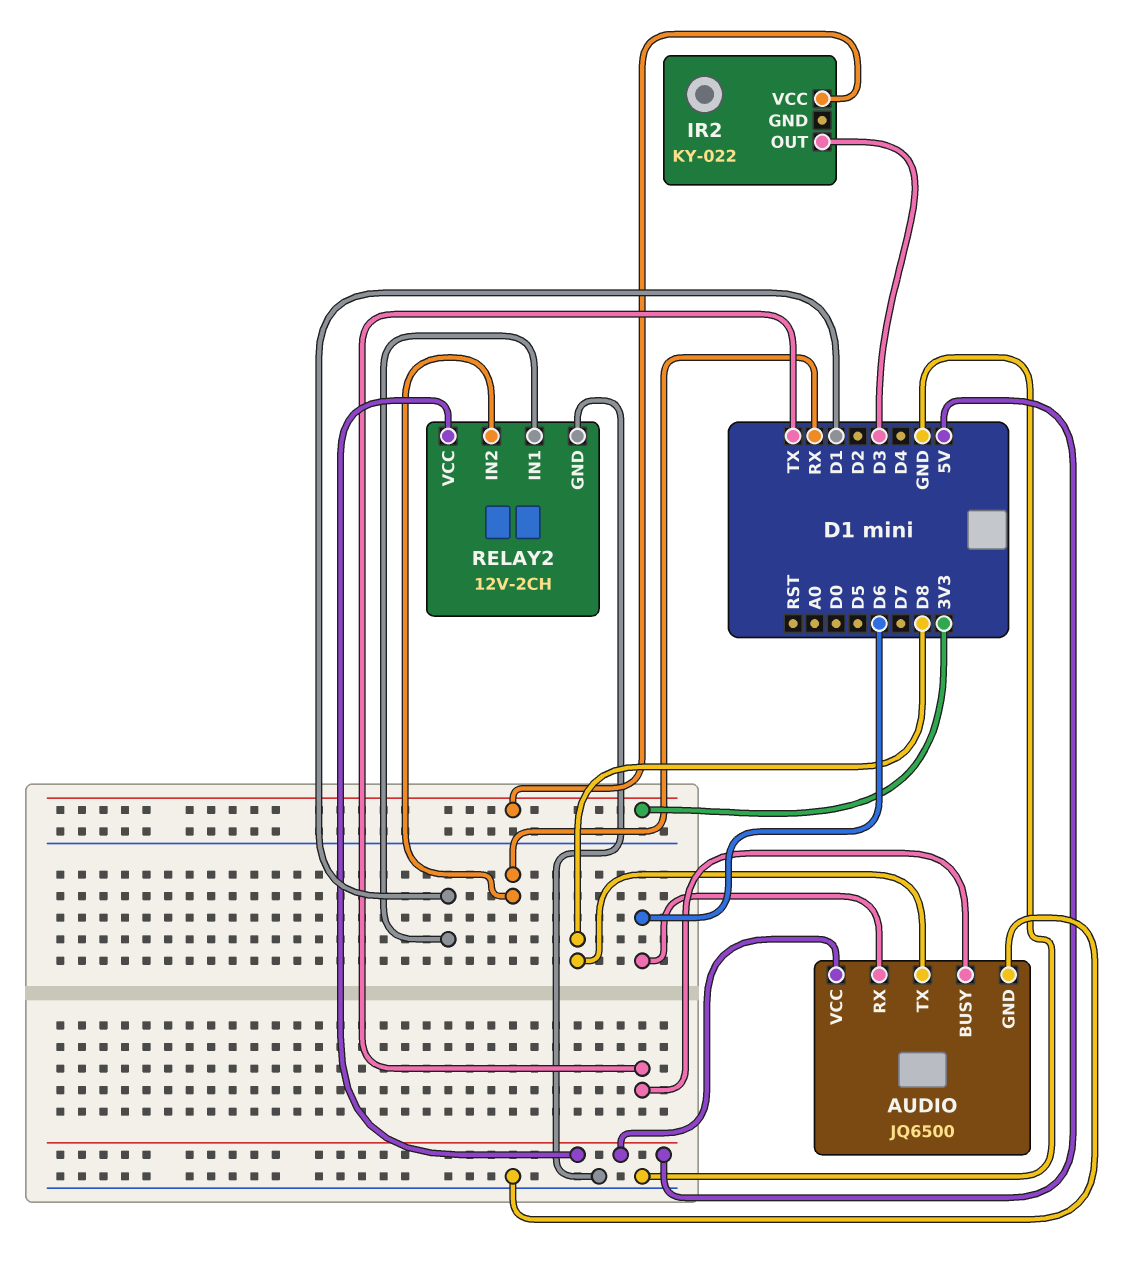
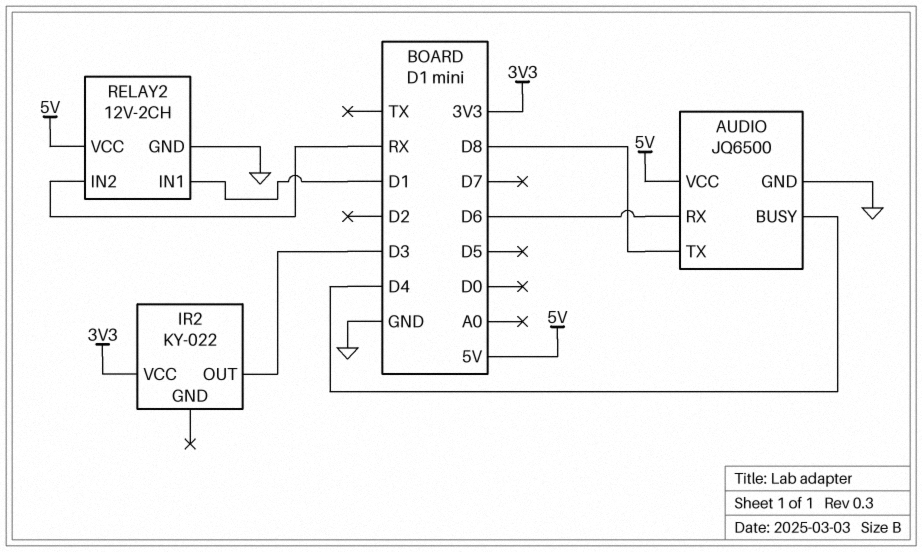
AUDIO pin BUSY: TX -> D4

